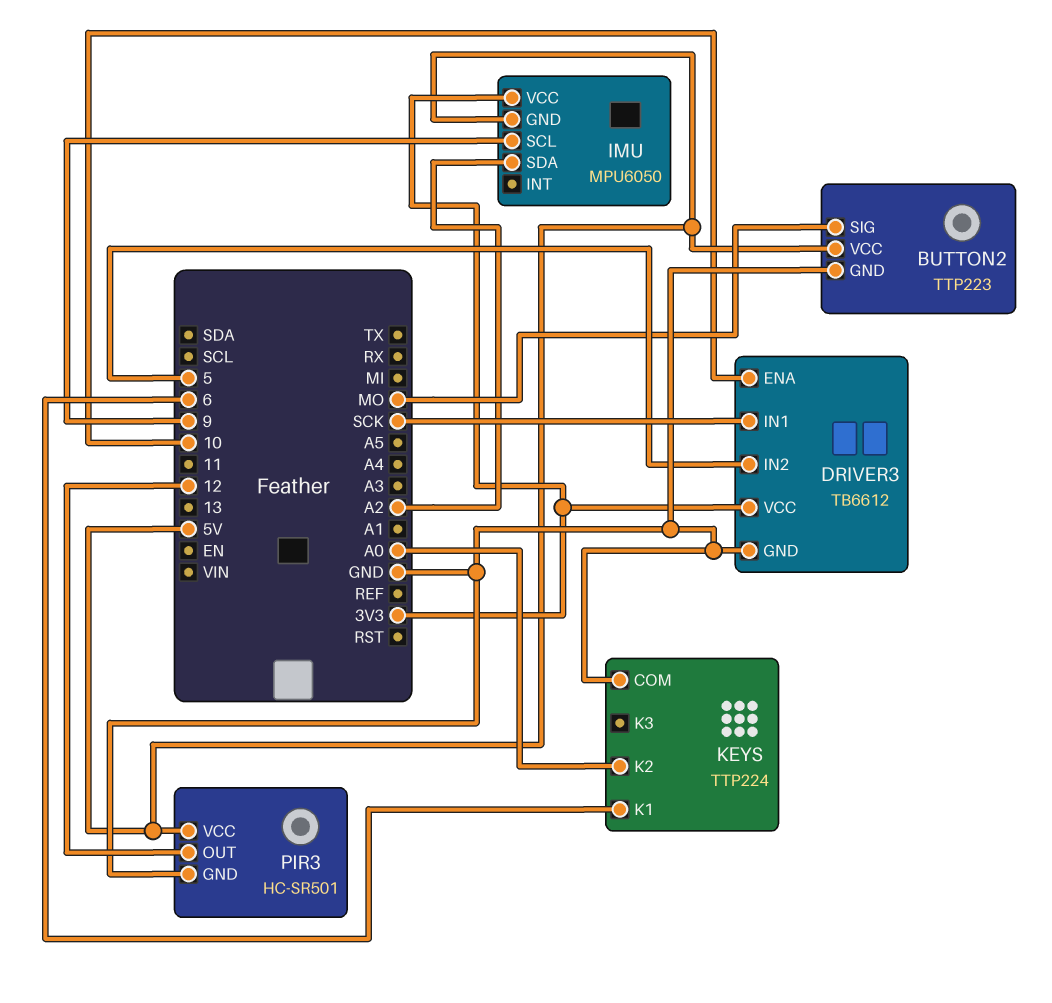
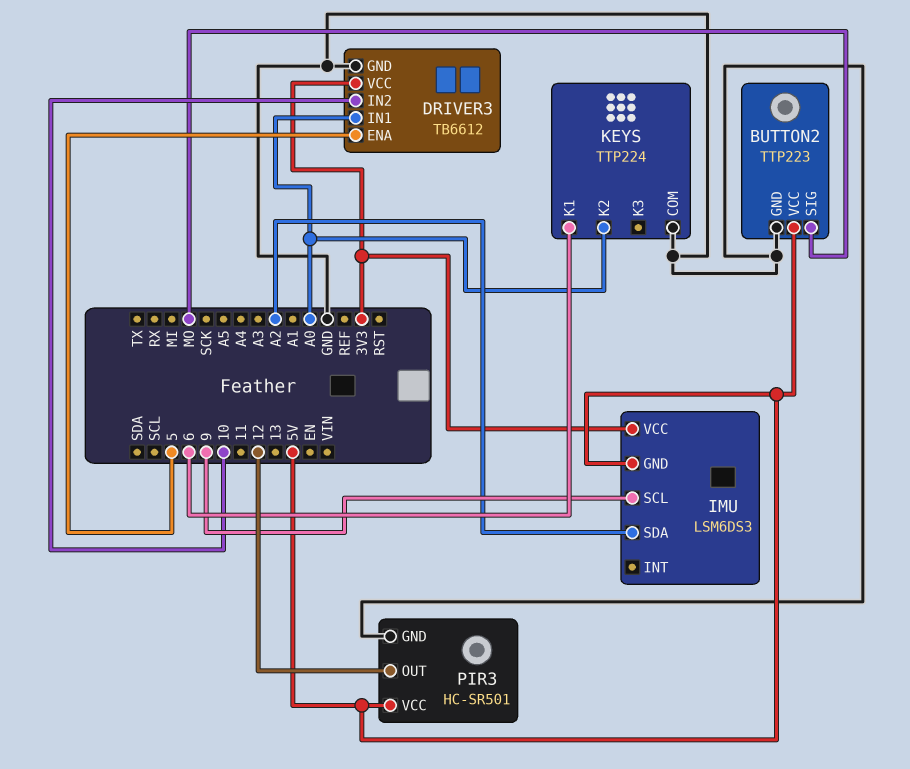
DRIVER3 pin ENA: 10 -> 5
DRIVER3 pin IN1: SCK -> A0
DRIVER3 pin IN2: 5 -> 10
IMU: MPU6050 -> LSM6DS3

